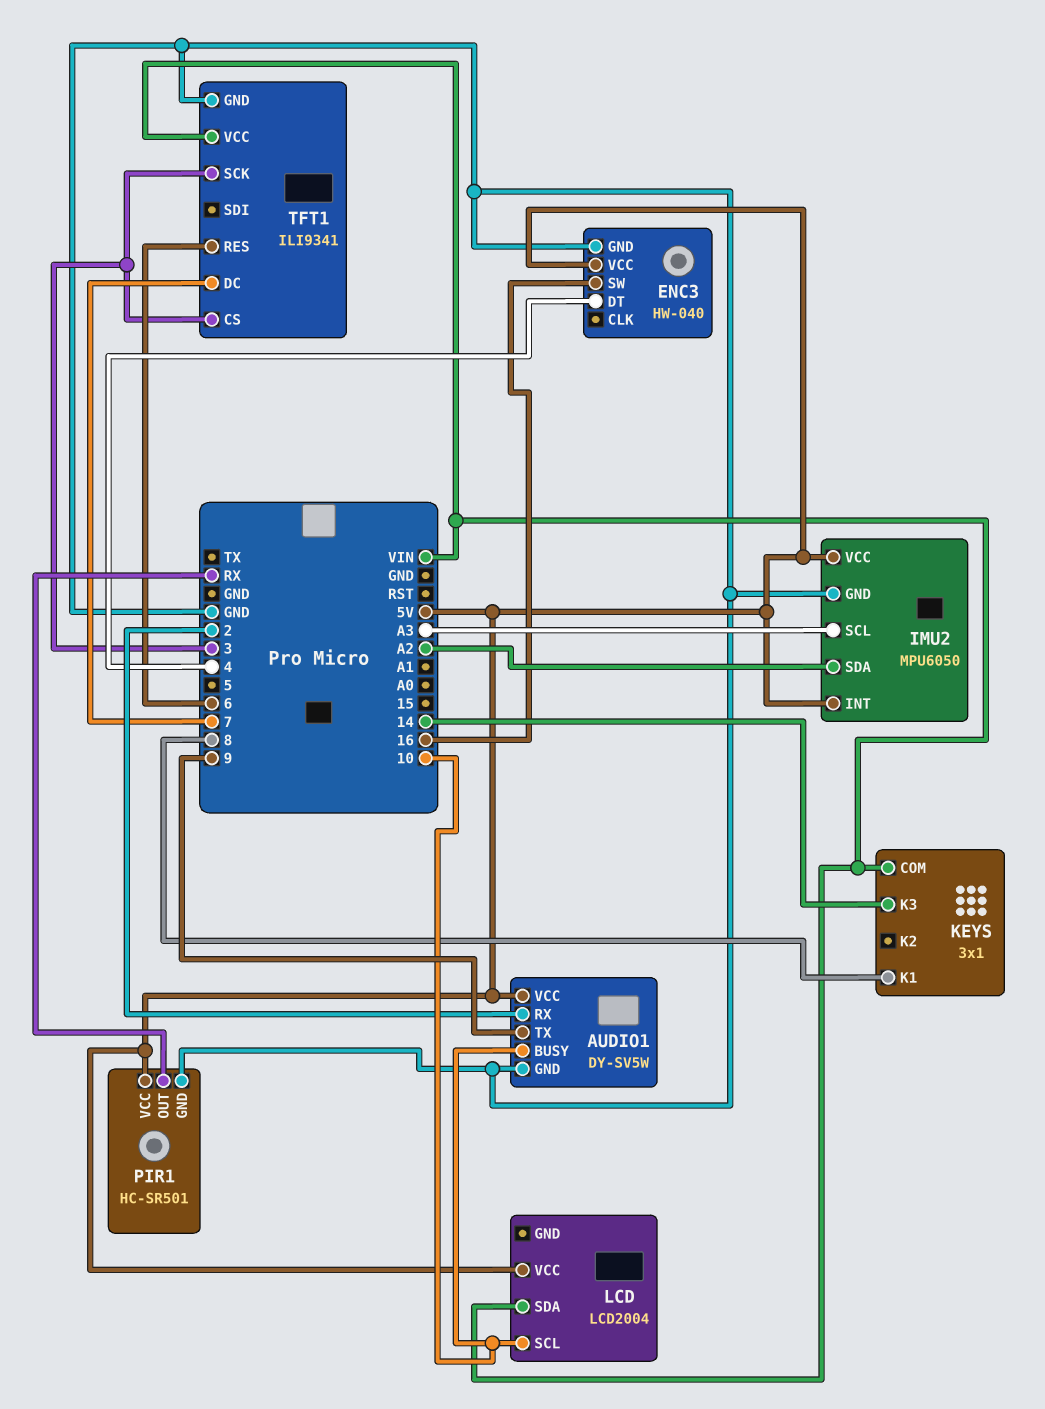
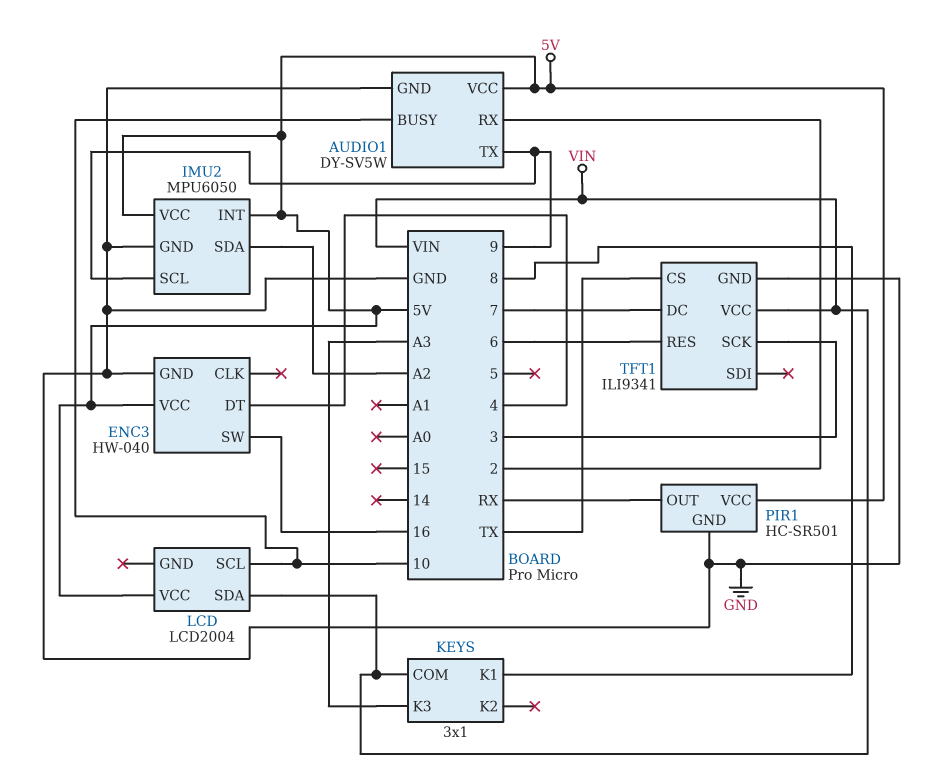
IMU2 pin SCL: A3 -> 9
KEYS pin K3: 14 -> A3
TFT1 pin CS: 3 -> TX

